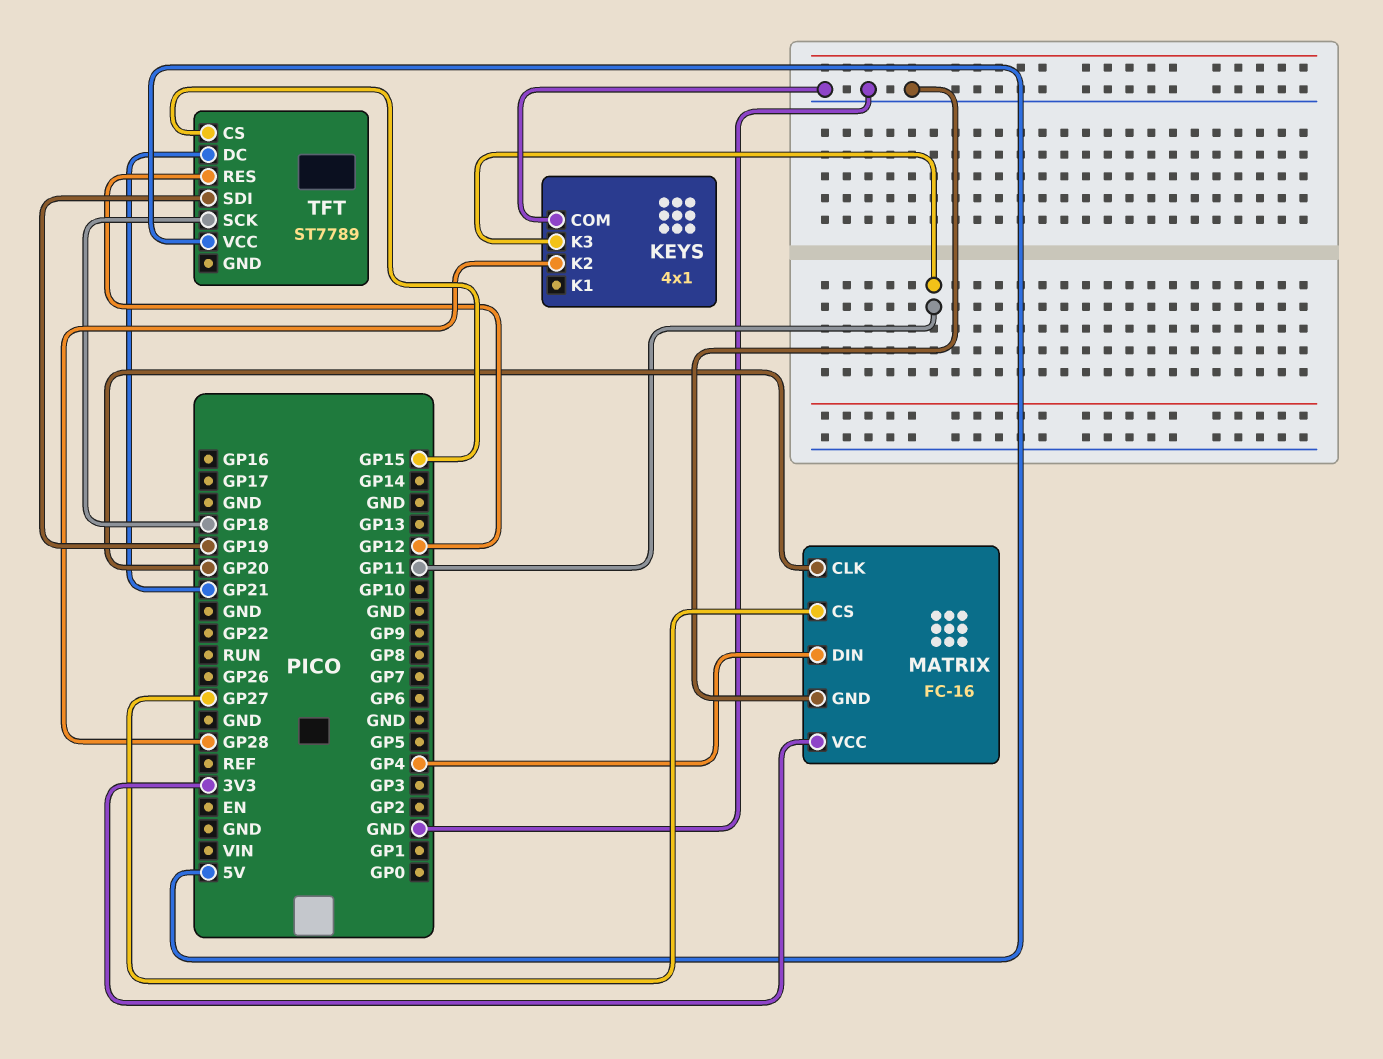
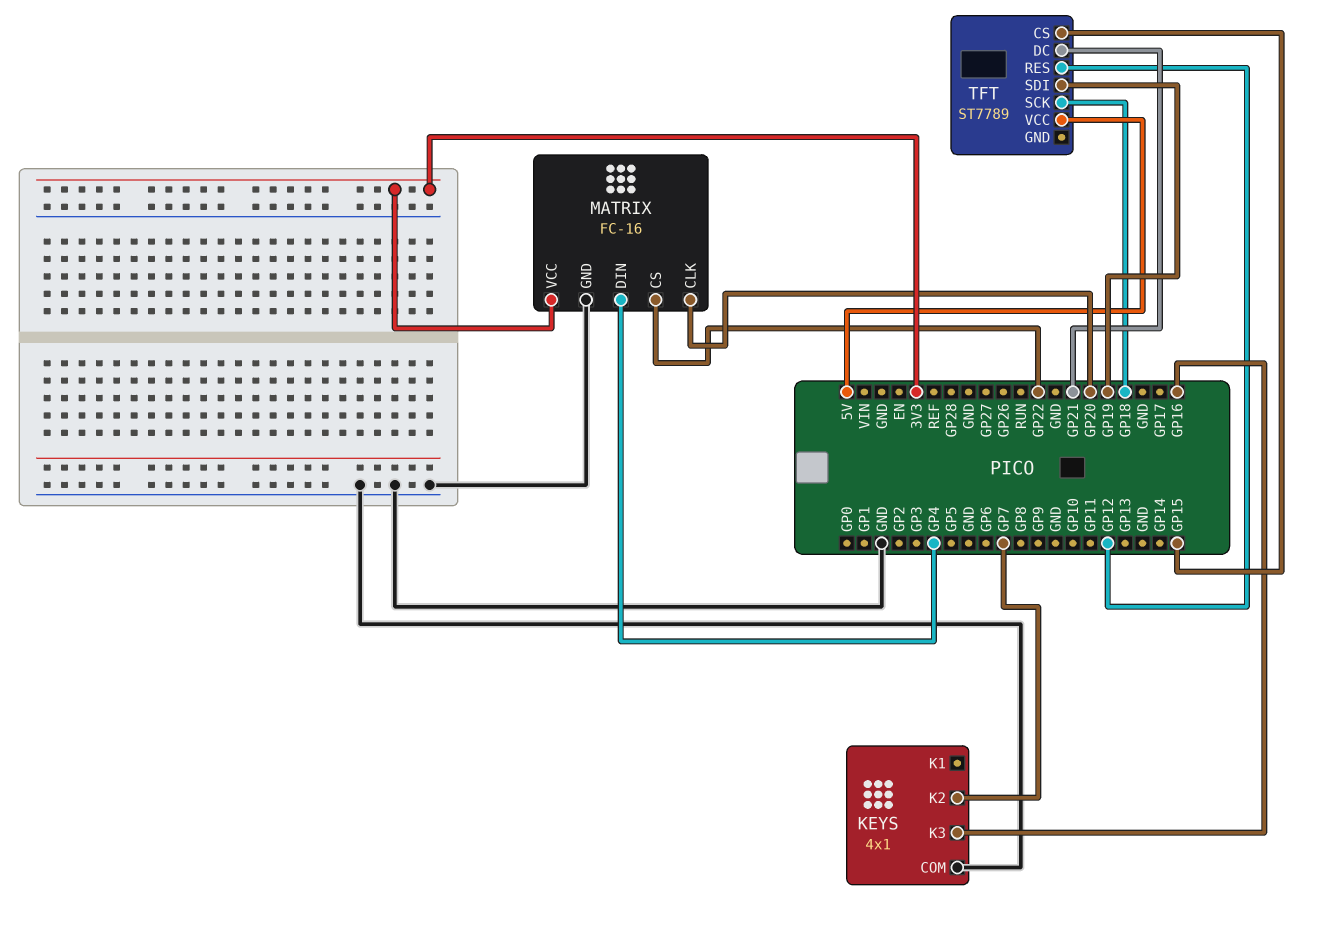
KEYS pin K2: GP28 -> GP7
KEYS pin K3: GP11 -> GP16
MATRIX pin CS: GP27 -> GP22

